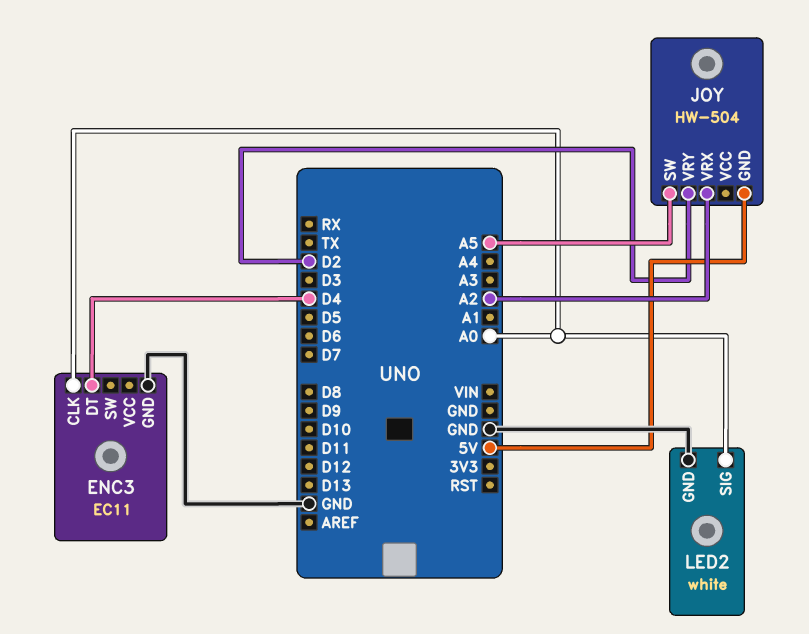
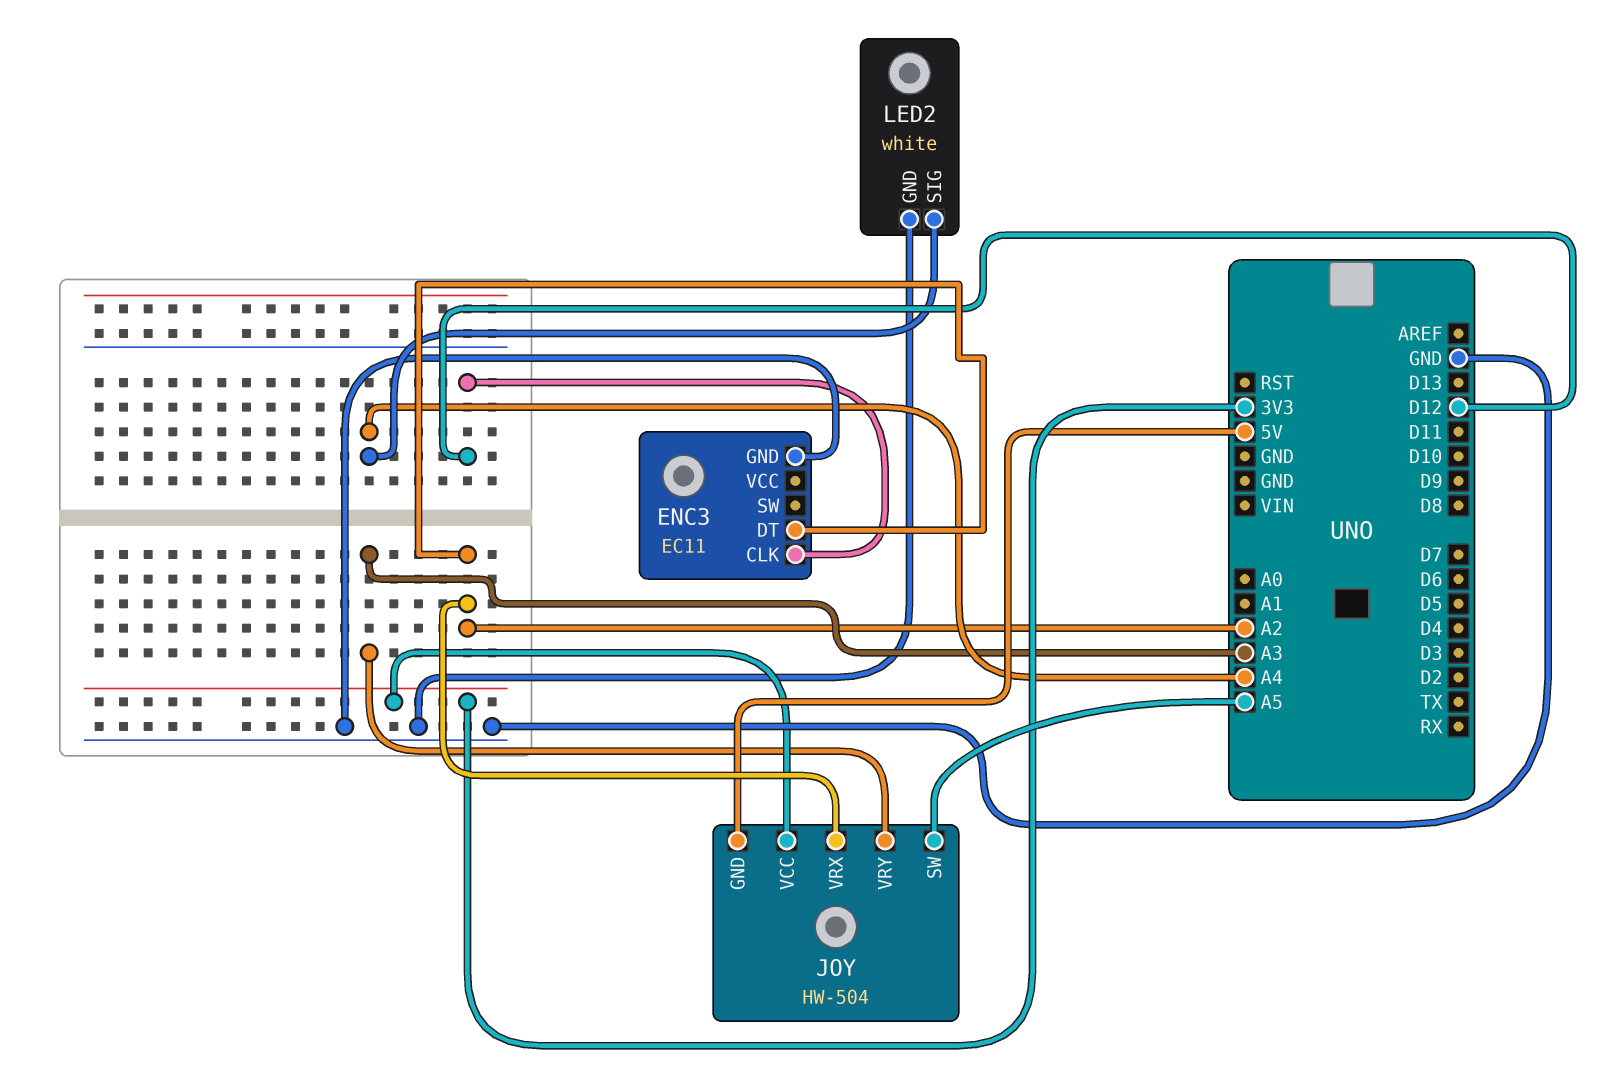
ENC3 pin CLK: A0 -> D12
ENC3 pin DT: D4 -> A2
JOY pin VCC: none -> 3V3
JOY pin VRY: D2 -> A3
LED2 pin SIG: A0 -> A4

